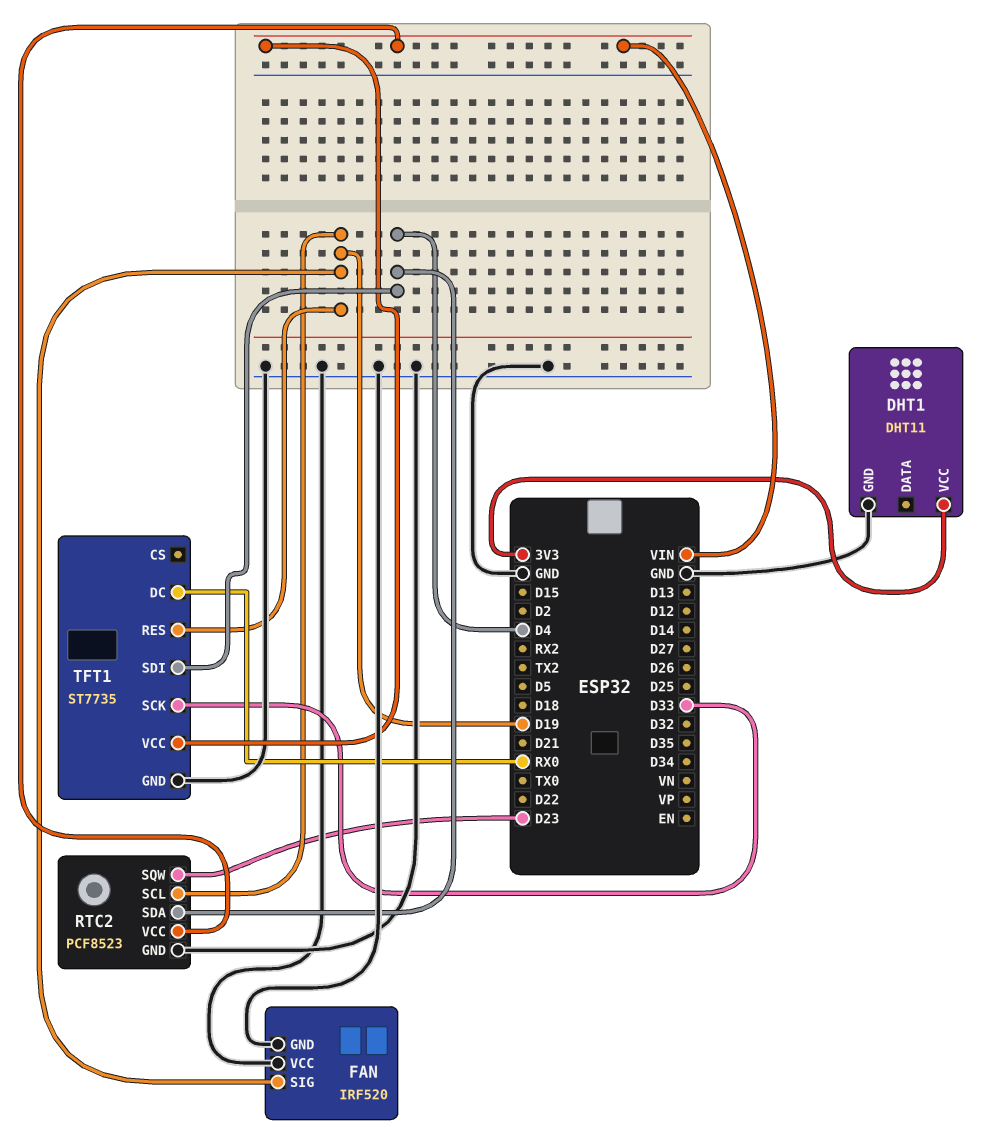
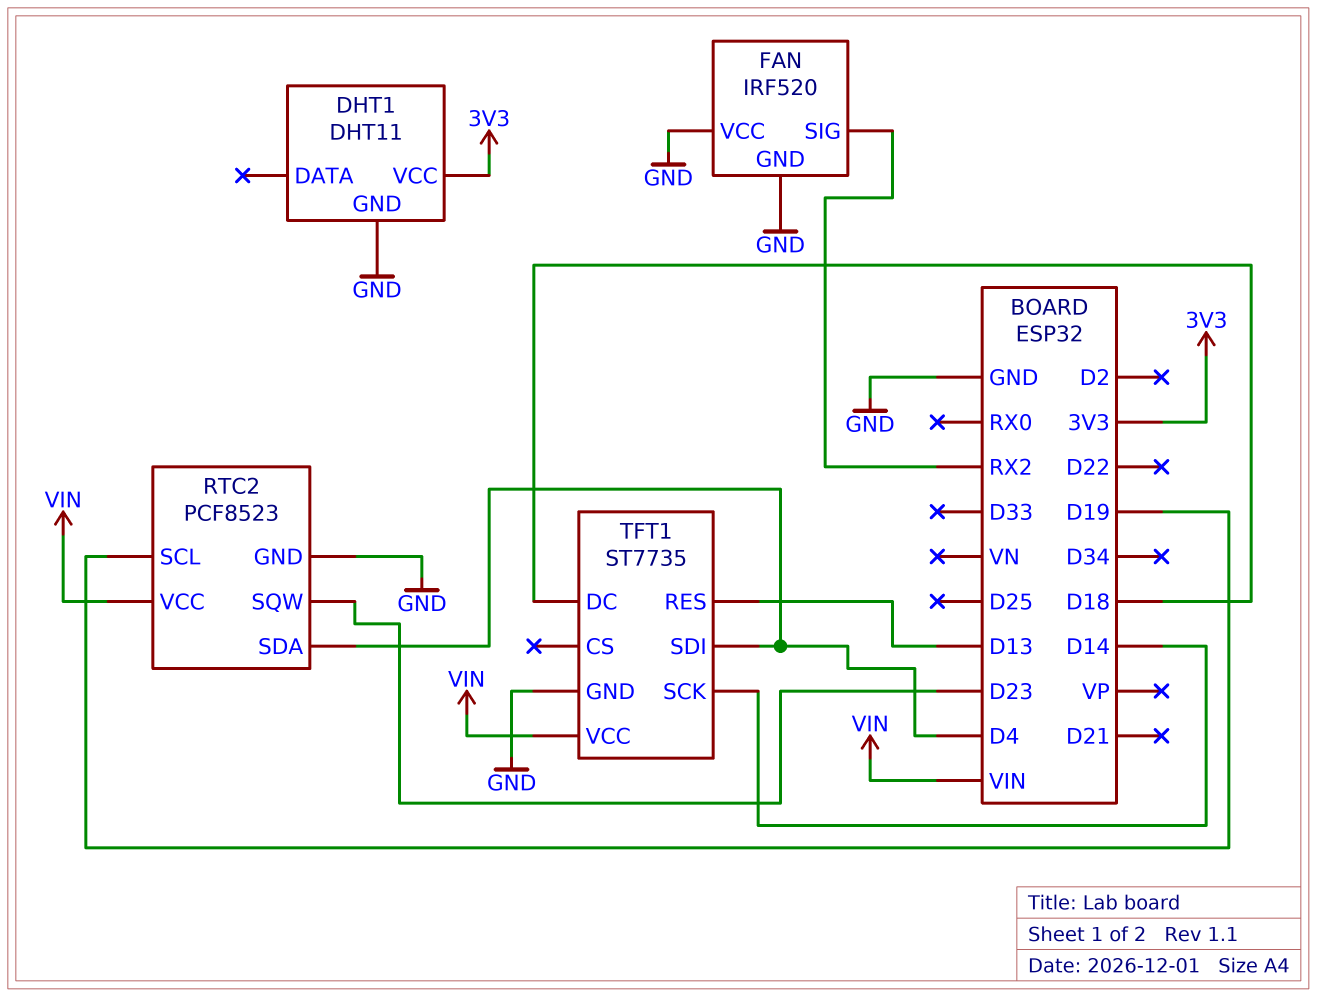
FAN pin SIG: D19 -> RX2
TFT1 pin DC: RX0 -> D18
TFT1 pin RES: D19 -> D13
TFT1 pin SCK: D33 -> D14

